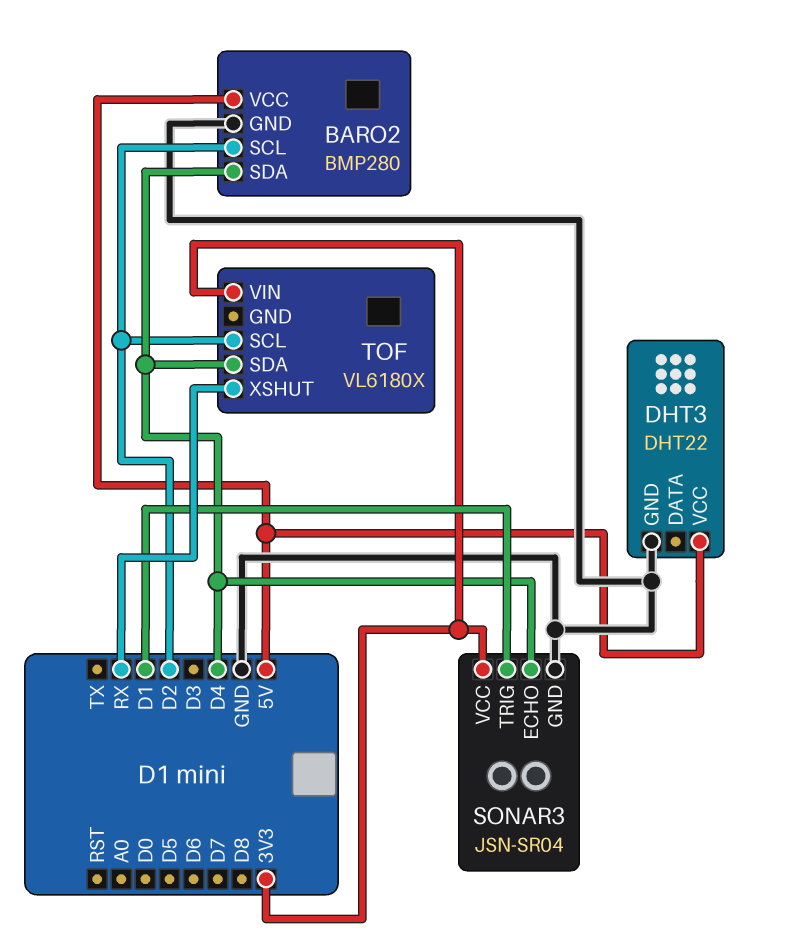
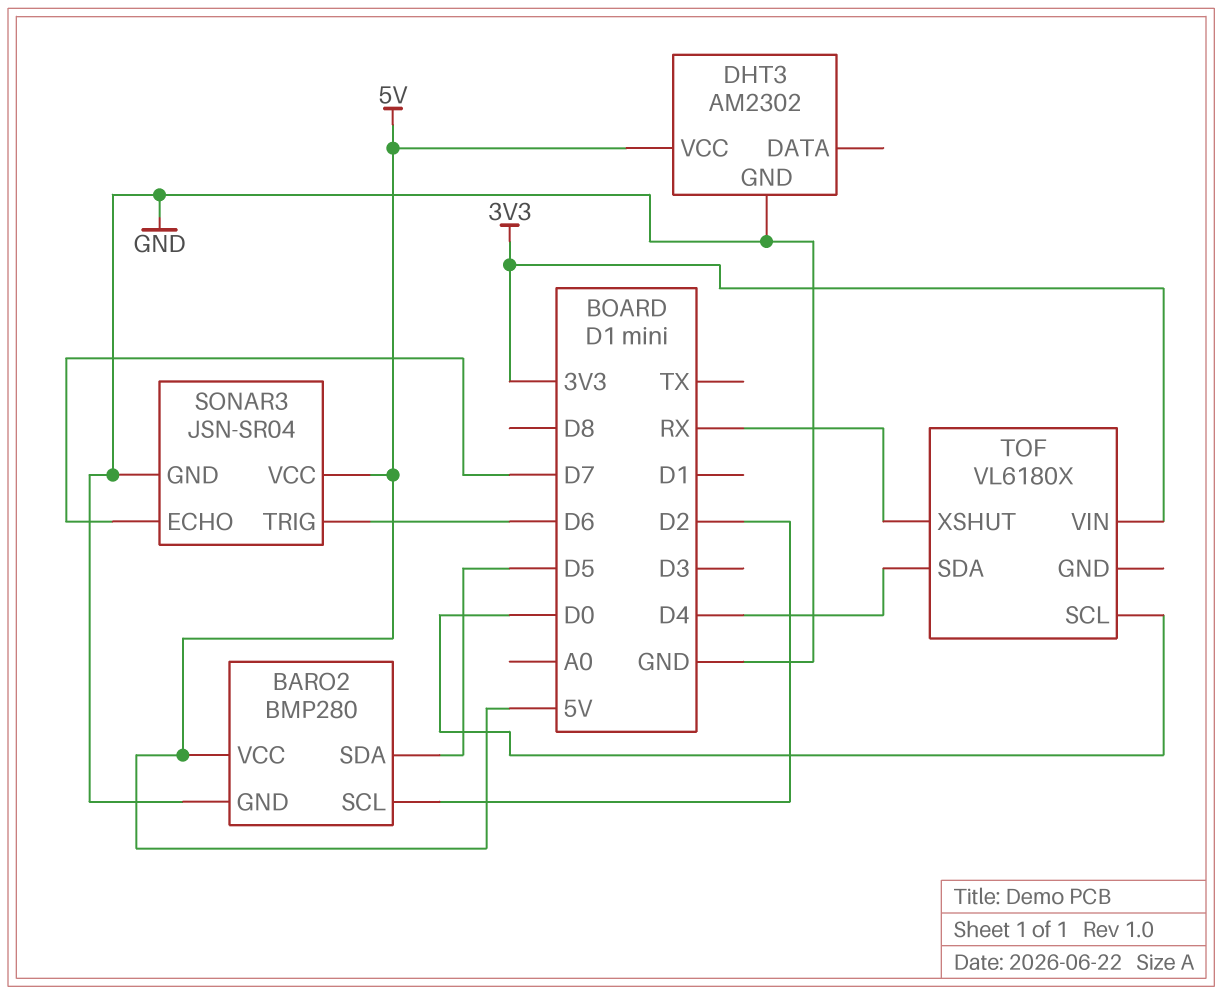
BARO2 pin SDA: D4 -> D5
DHT3: DHT22 -> AM2302
SONAR3 pin ECHO: D4 -> D7
SONAR3 pin TRIG: D1 -> D6
SONAR3 pin VCC: 3V3 -> 5V
TOF pin SCL: D2 -> D0

